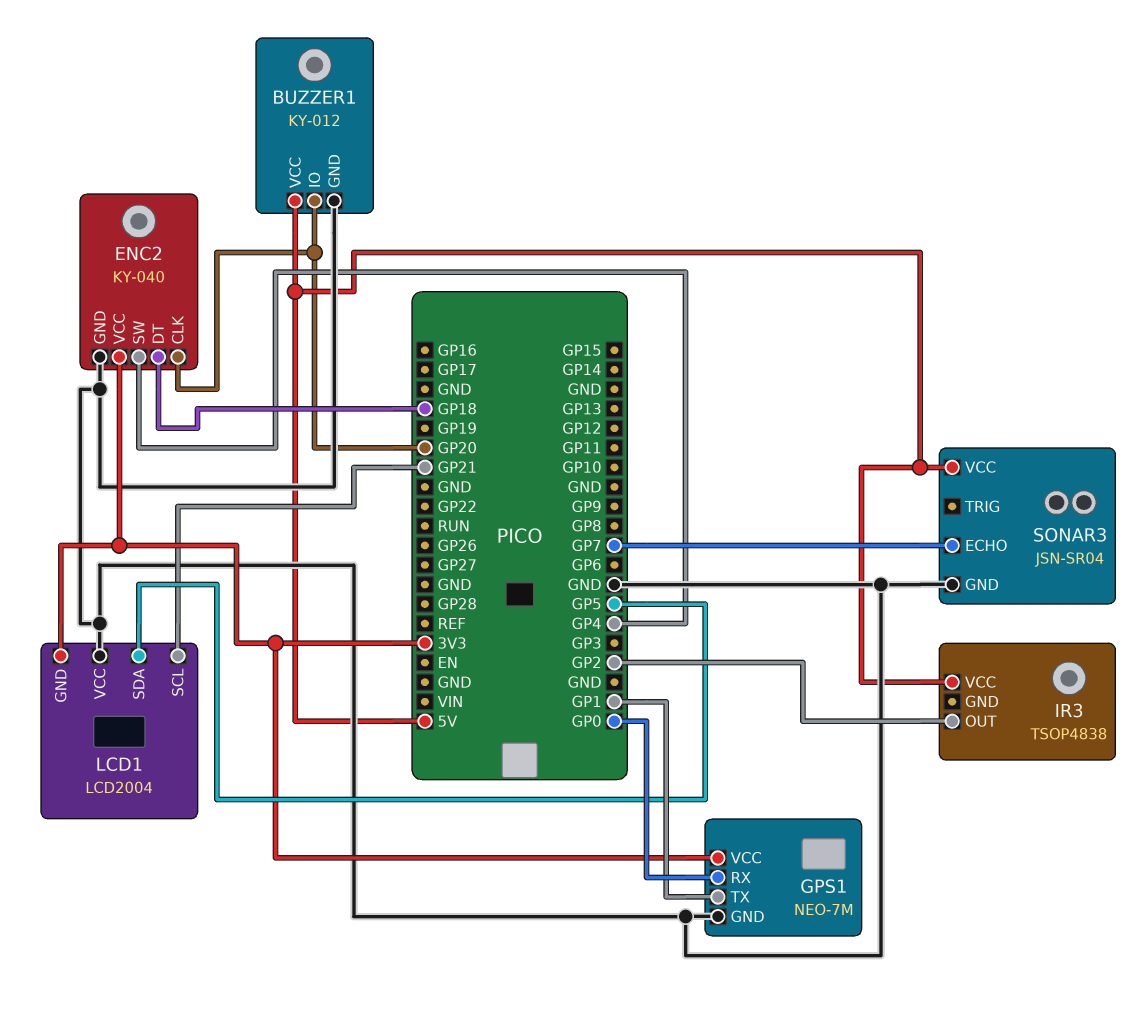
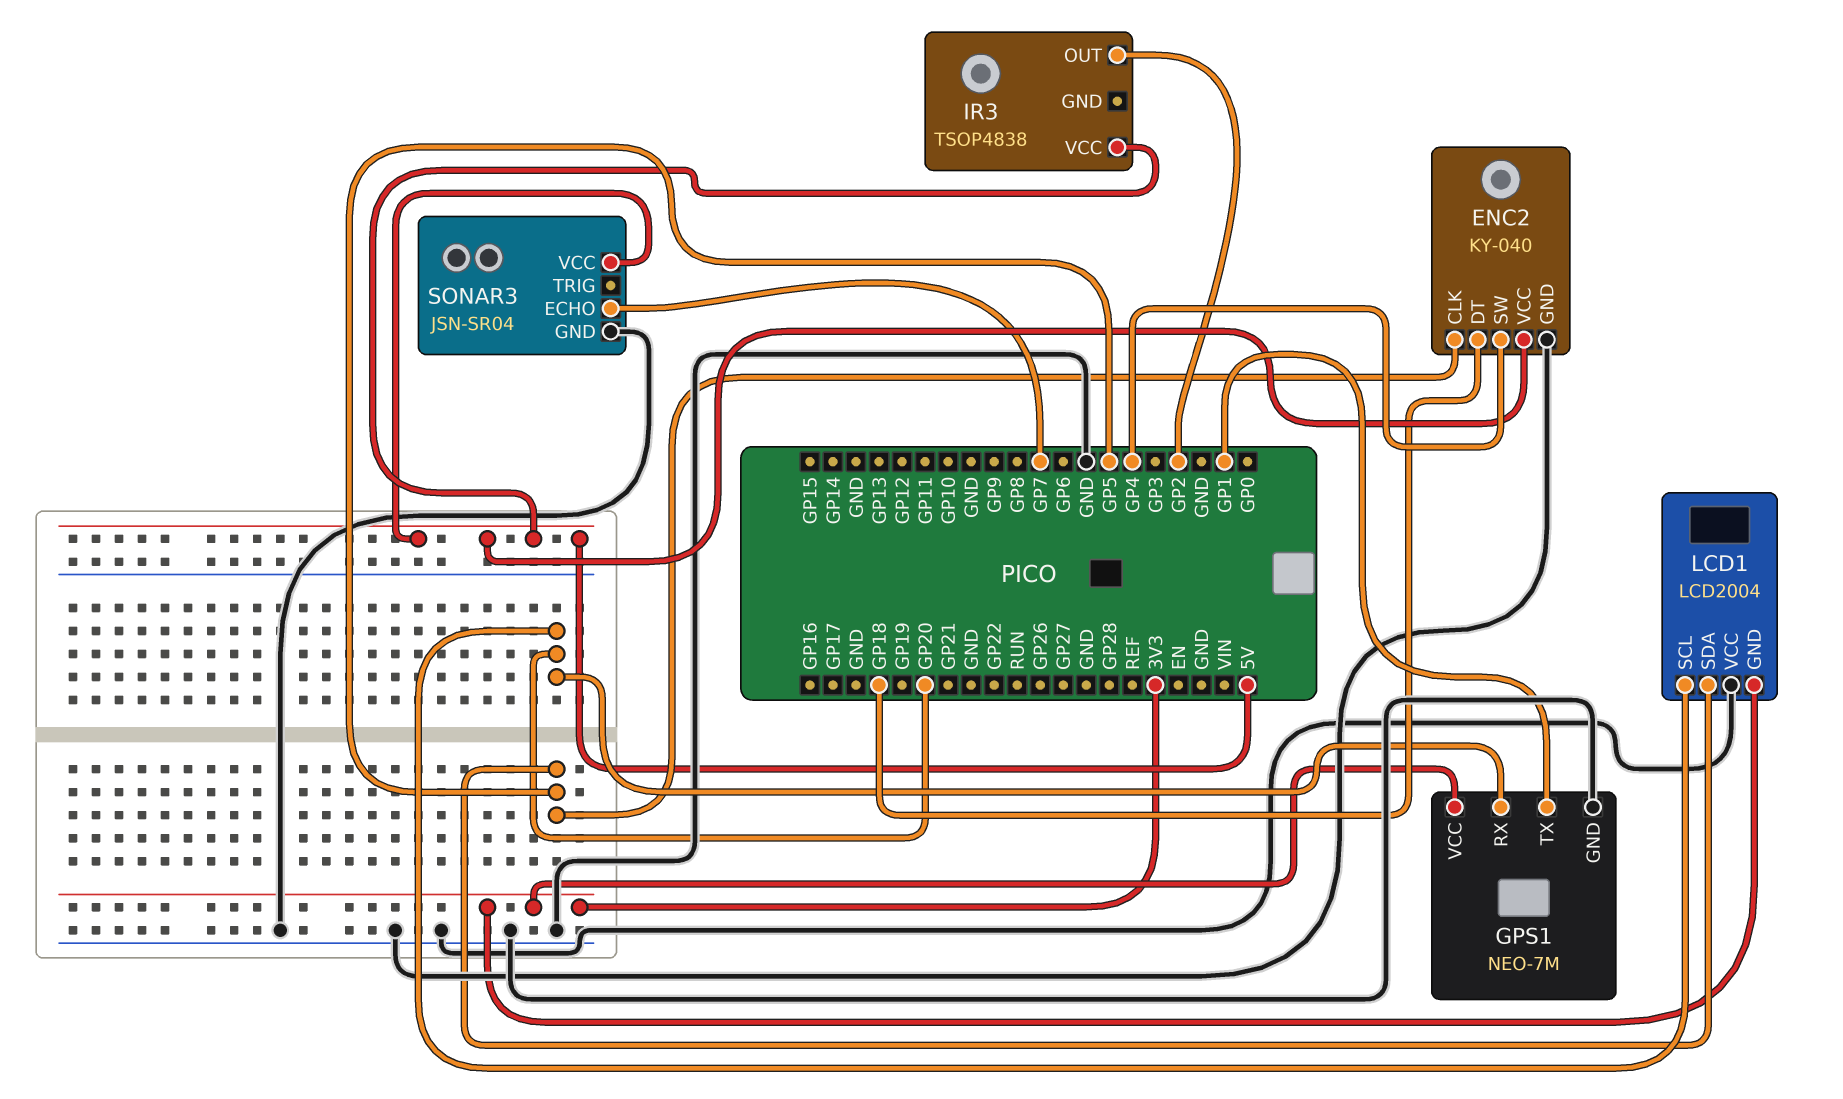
BUZZER1: KY-012 -> none
BUZZER1 pin GND: GND -> none
BUZZER1 pin IO: GP20 -> none
BUZZER1 pin VCC: 5V -> none
ENC2 pin CLK: GP20 -> GP5
ENC2 pin VCC: 3V3 -> 5V
GPS1 pin RX: GP0 -> GP20
LCD1 pin SCL: GP21 -> GP20

